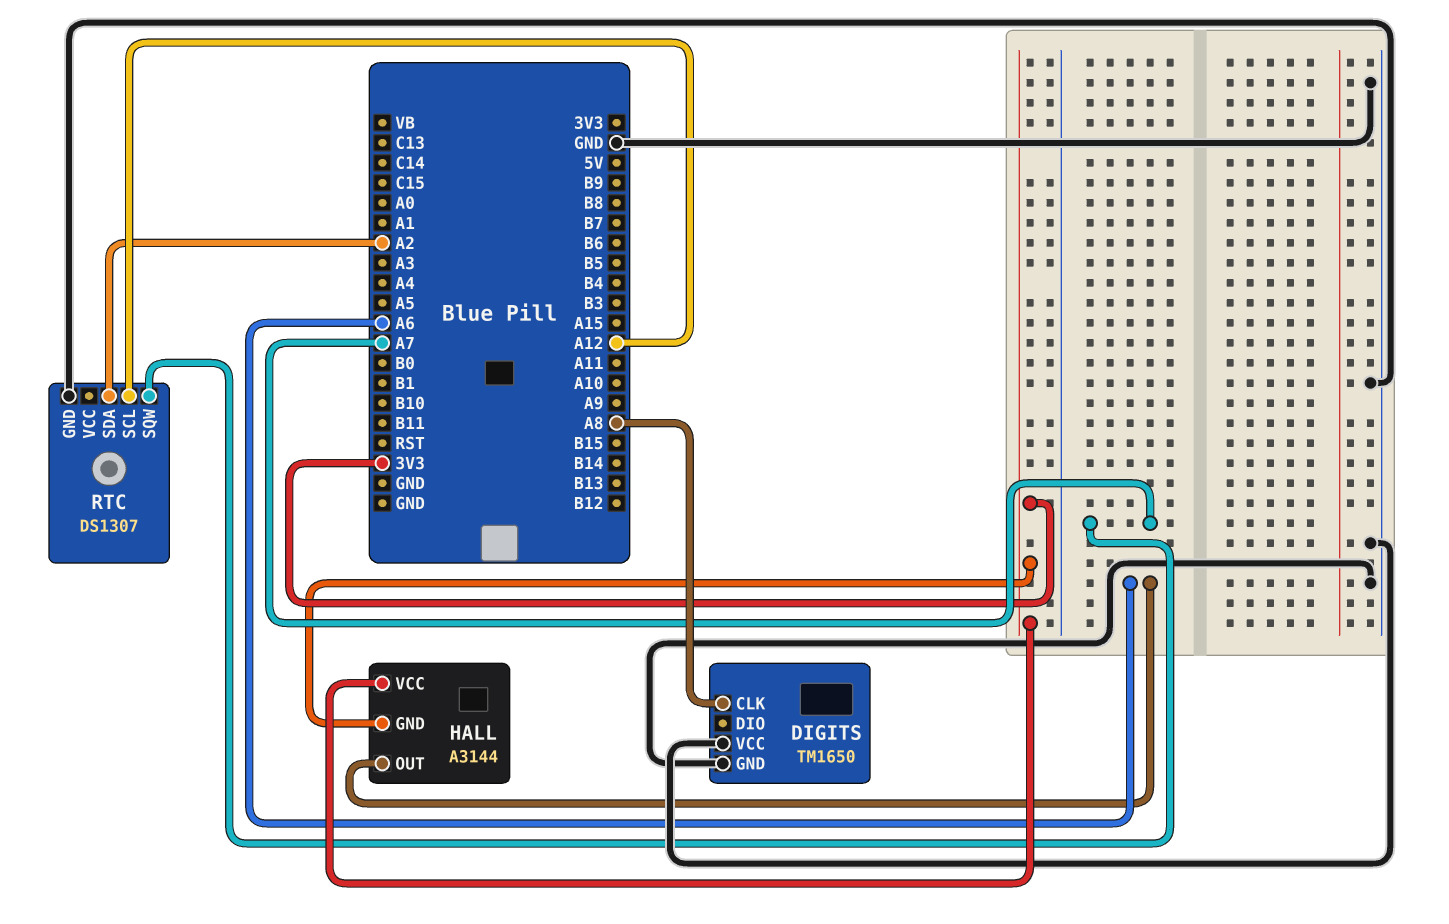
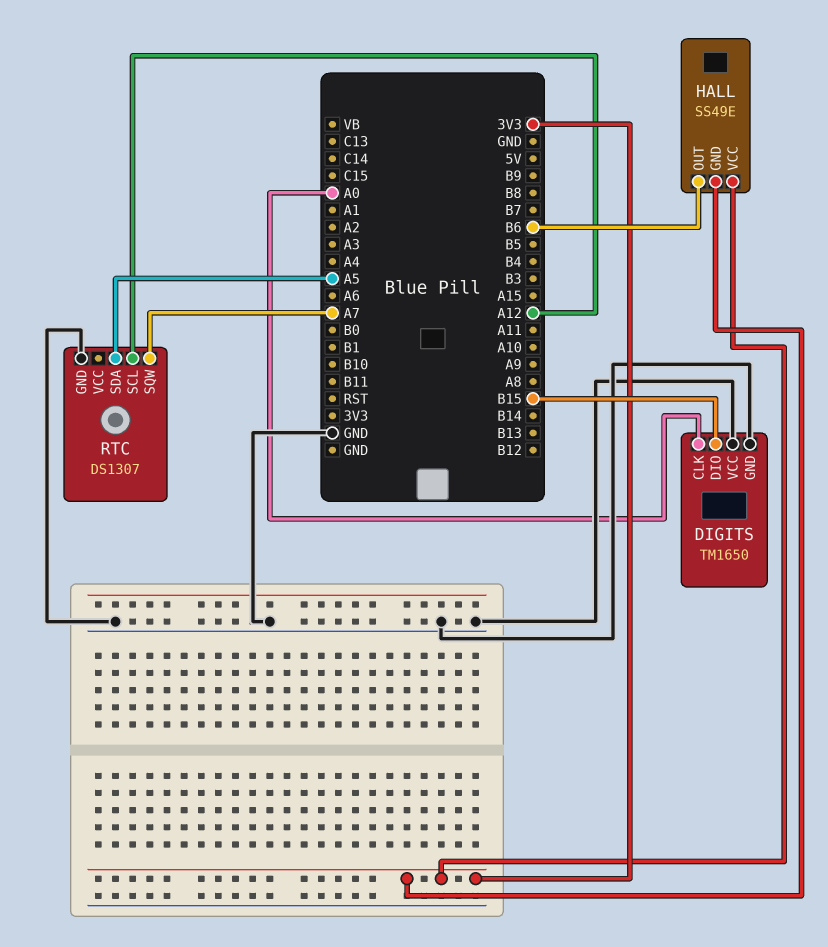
DIGITS pin CLK: A8 -> A0
DIGITS pin DIO: none -> B15
HALL: A3144 -> SS49E
HALL pin OUT: A6 -> B6
RTC pin SDA: A2 -> A5

